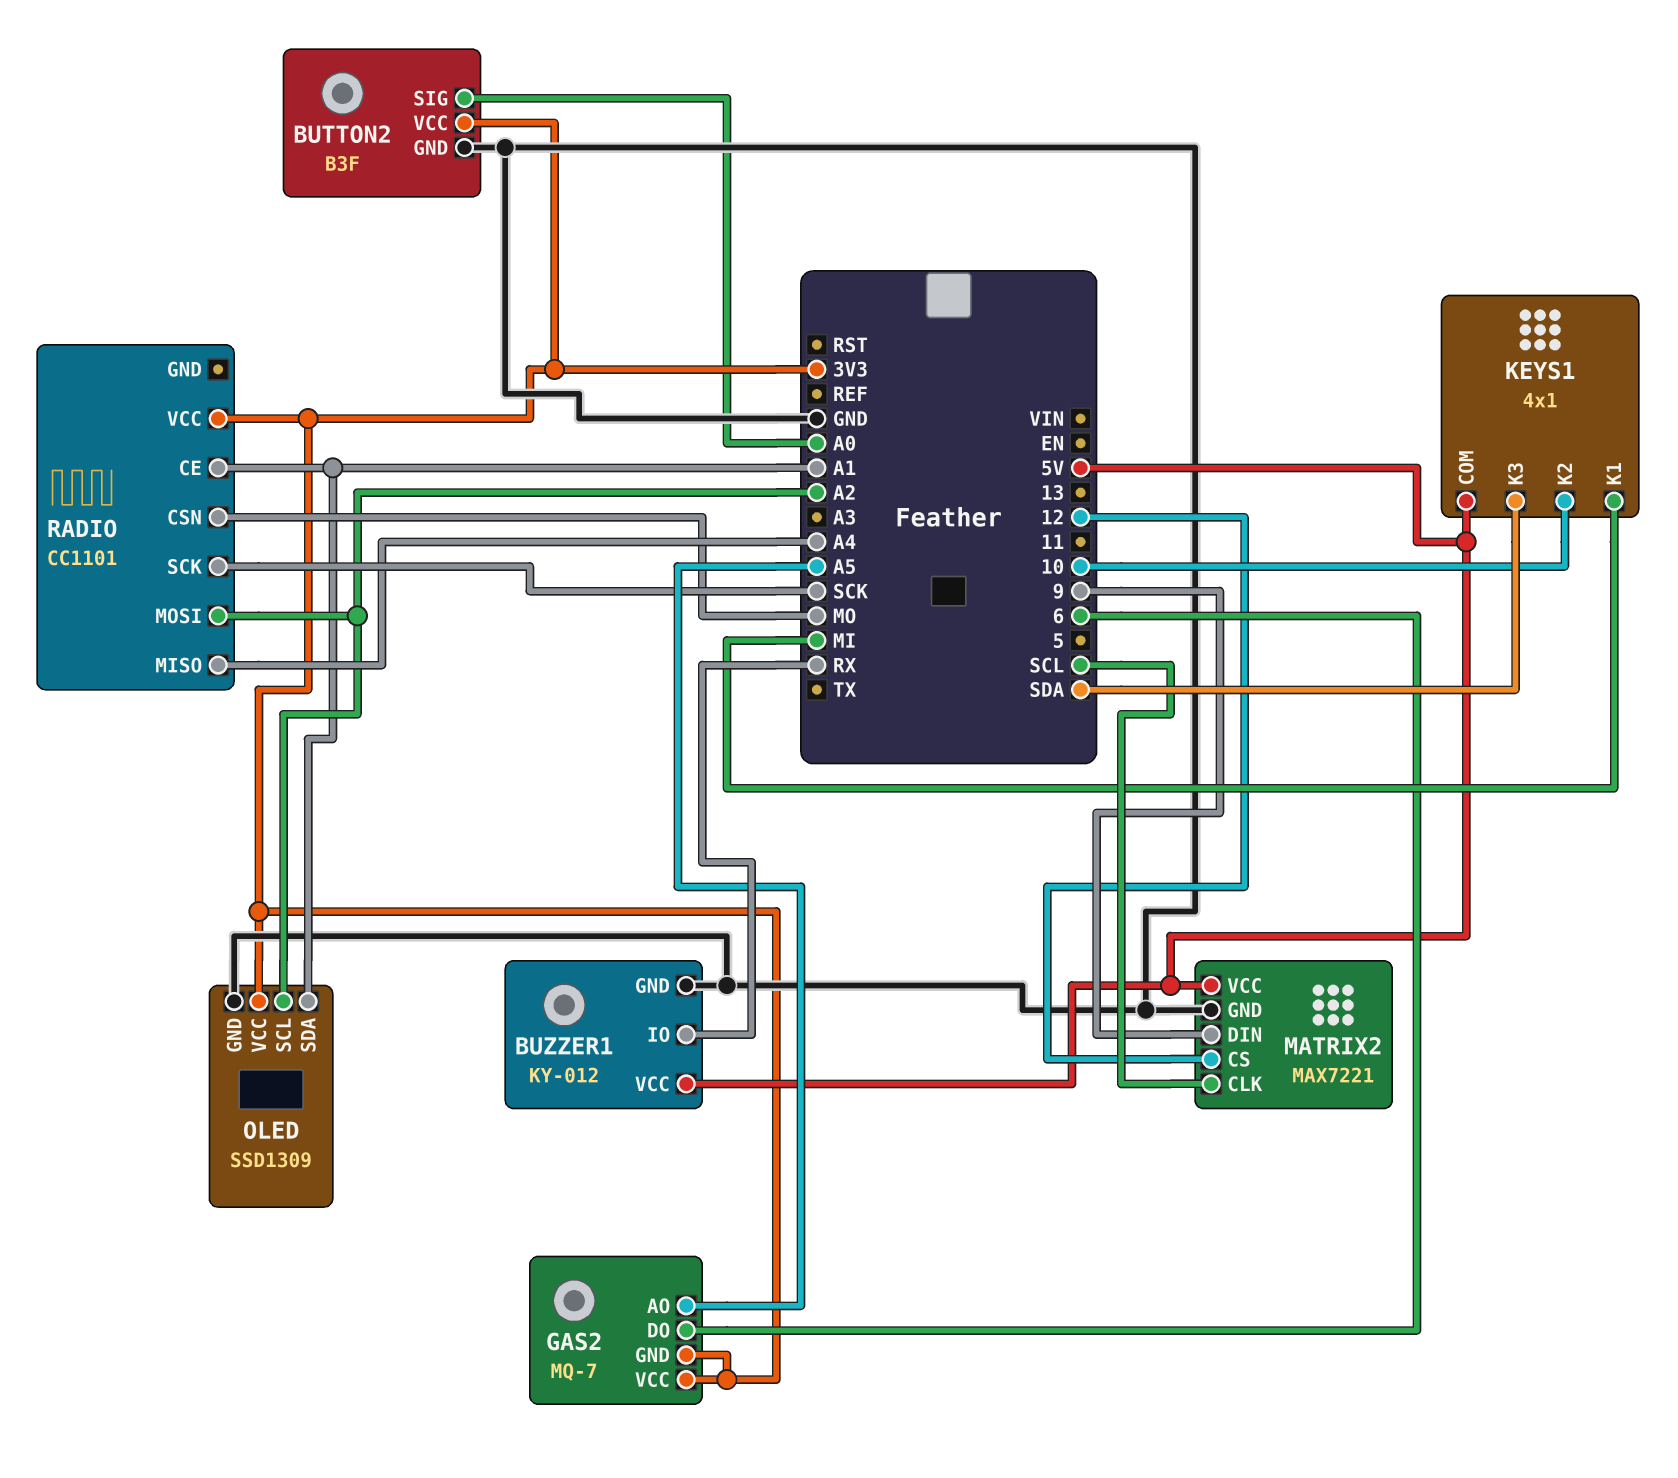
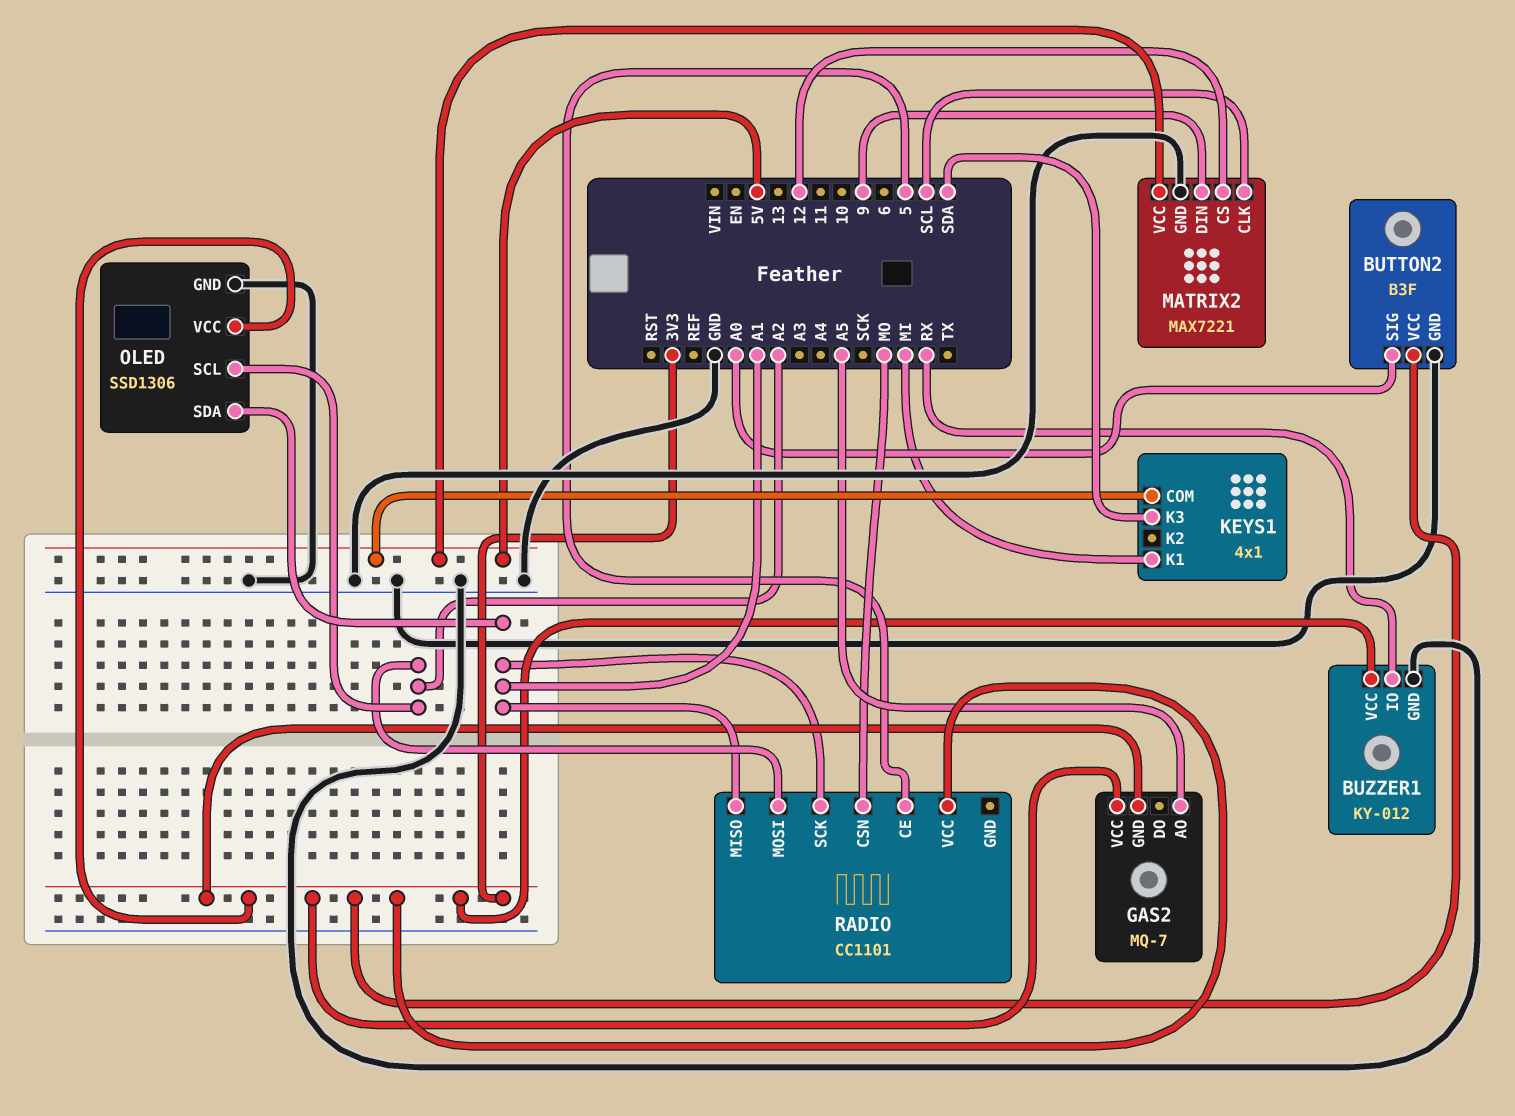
BUZZER1 pin VCC: 5V -> 3V3
GAS2 pin DO: 6 -> none
KEYS1 pin K2: 10 -> none
OLED: SSD1309 -> SSD1306
RADIO pin CE: A1 -> 5
RADIO pin MISO: A4 -> A1
RADIO pin SCK: SCK -> A1

